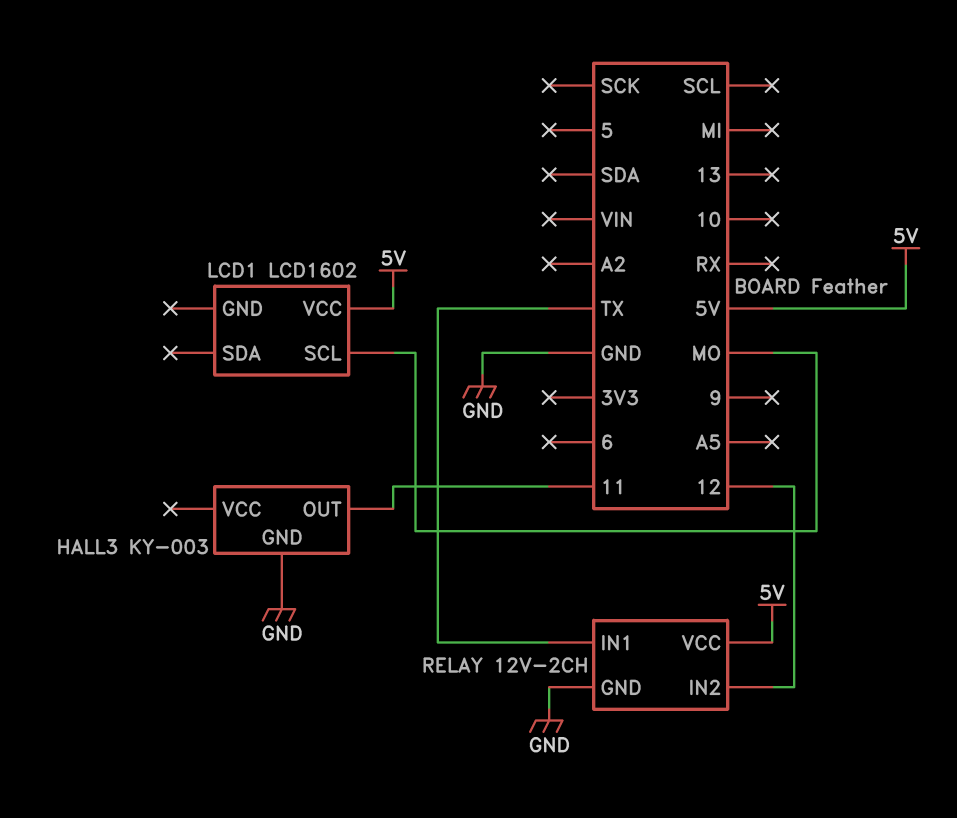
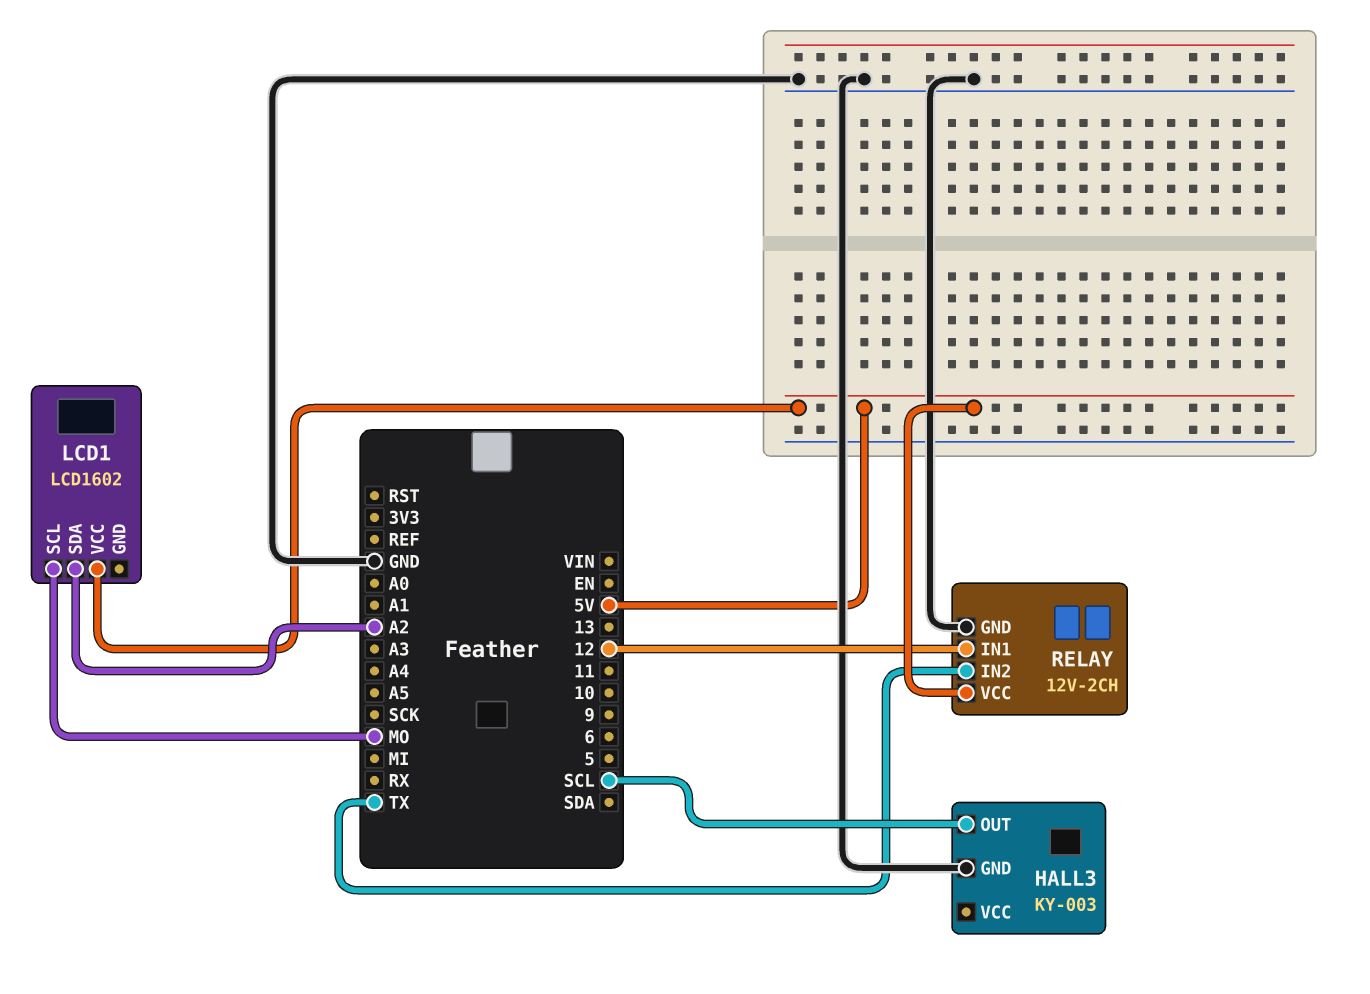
HALL3 pin OUT: 11 -> SCL
LCD1 pin SDA: none -> A2
RELAY pin IN1: TX -> 12
RELAY pin IN2: 12 -> TX

